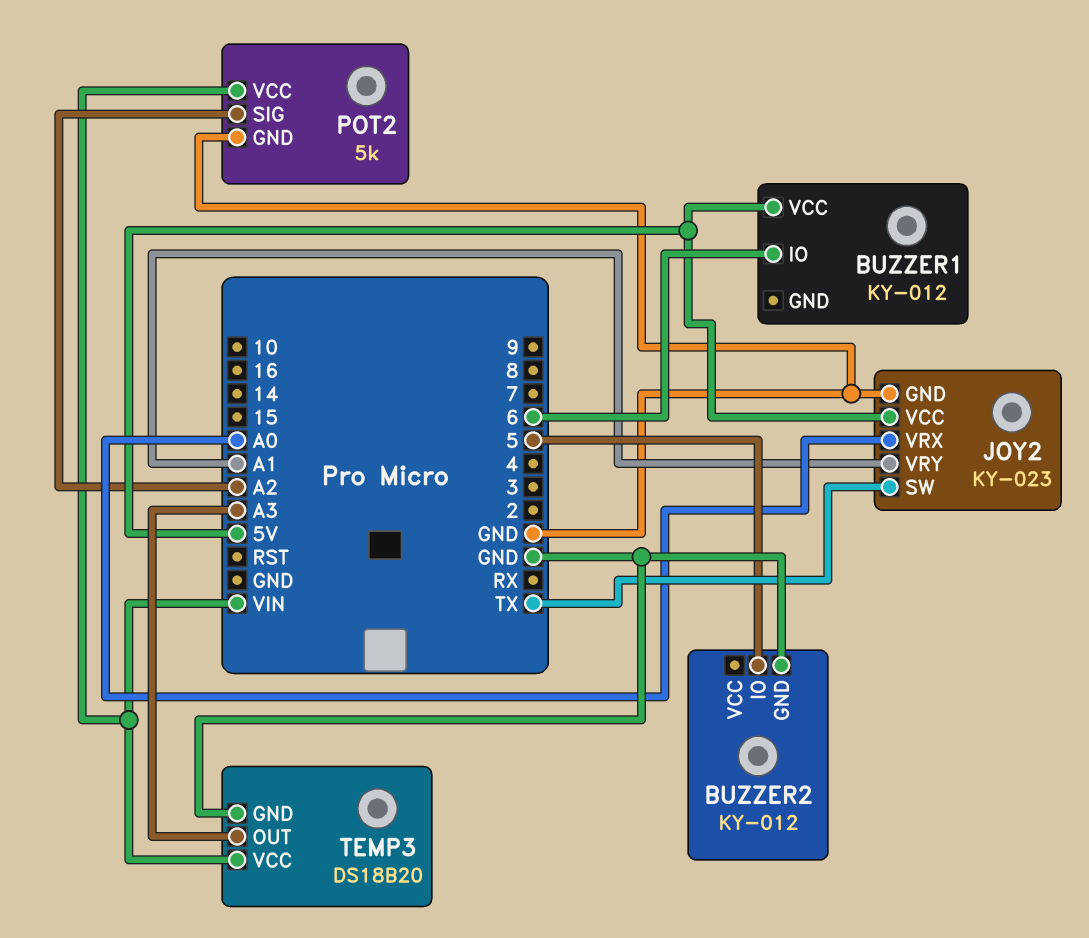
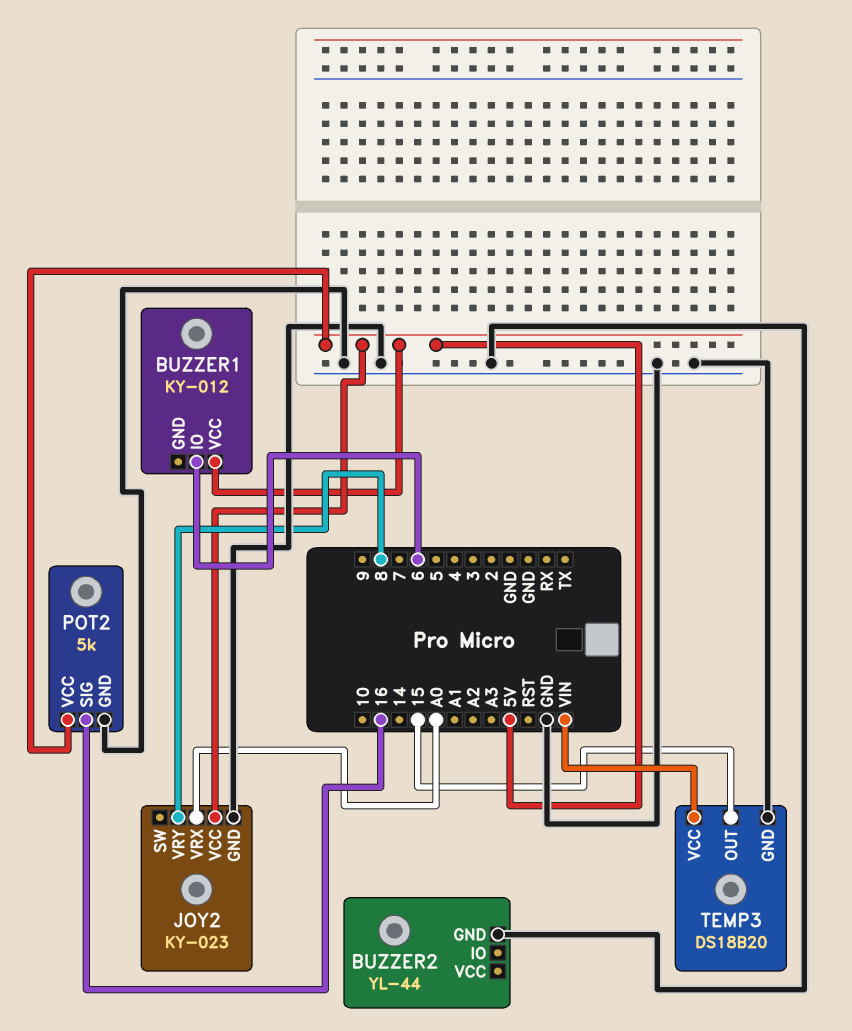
BUZZER2: KY-012 -> YL-44
BUZZER2 pin IO: 5 -> none
JOY2 pin SW: TX -> none
JOY2 pin VRY: A1 -> 8
POT2 pin SIG: A2 -> 16
POT2 pin VCC: VIN -> 5V
TEMP3 pin OUT: A3 -> 15

